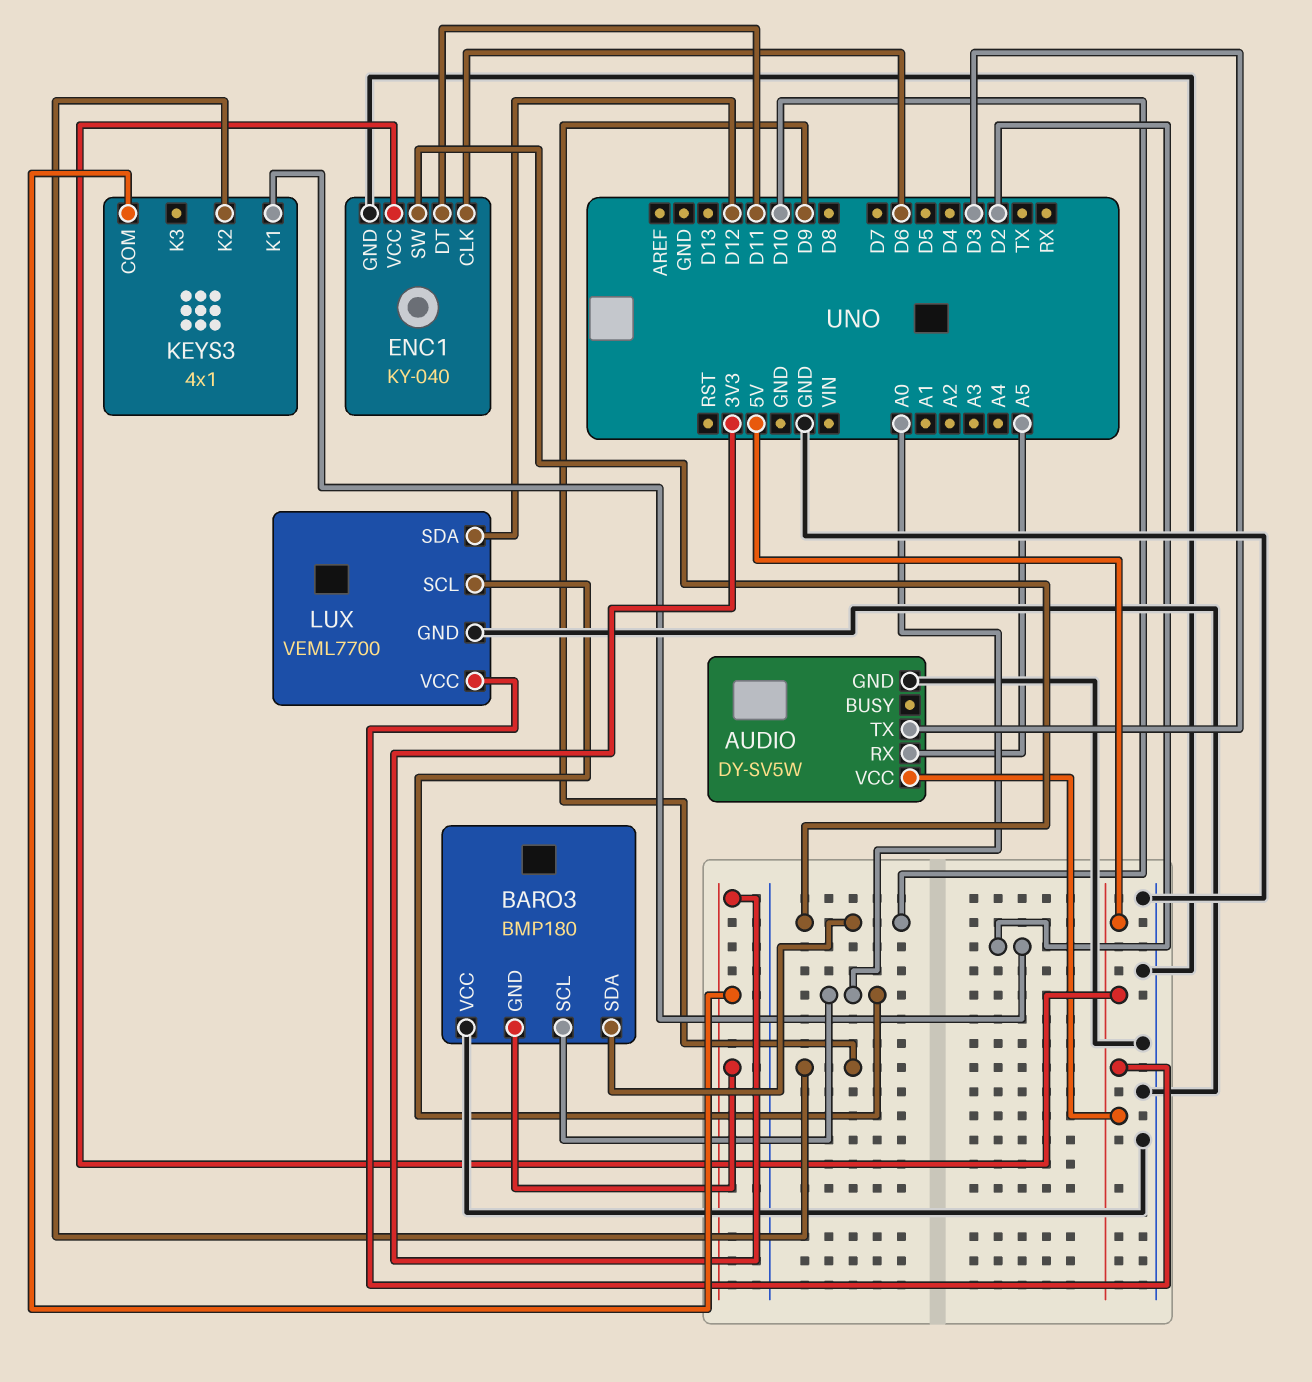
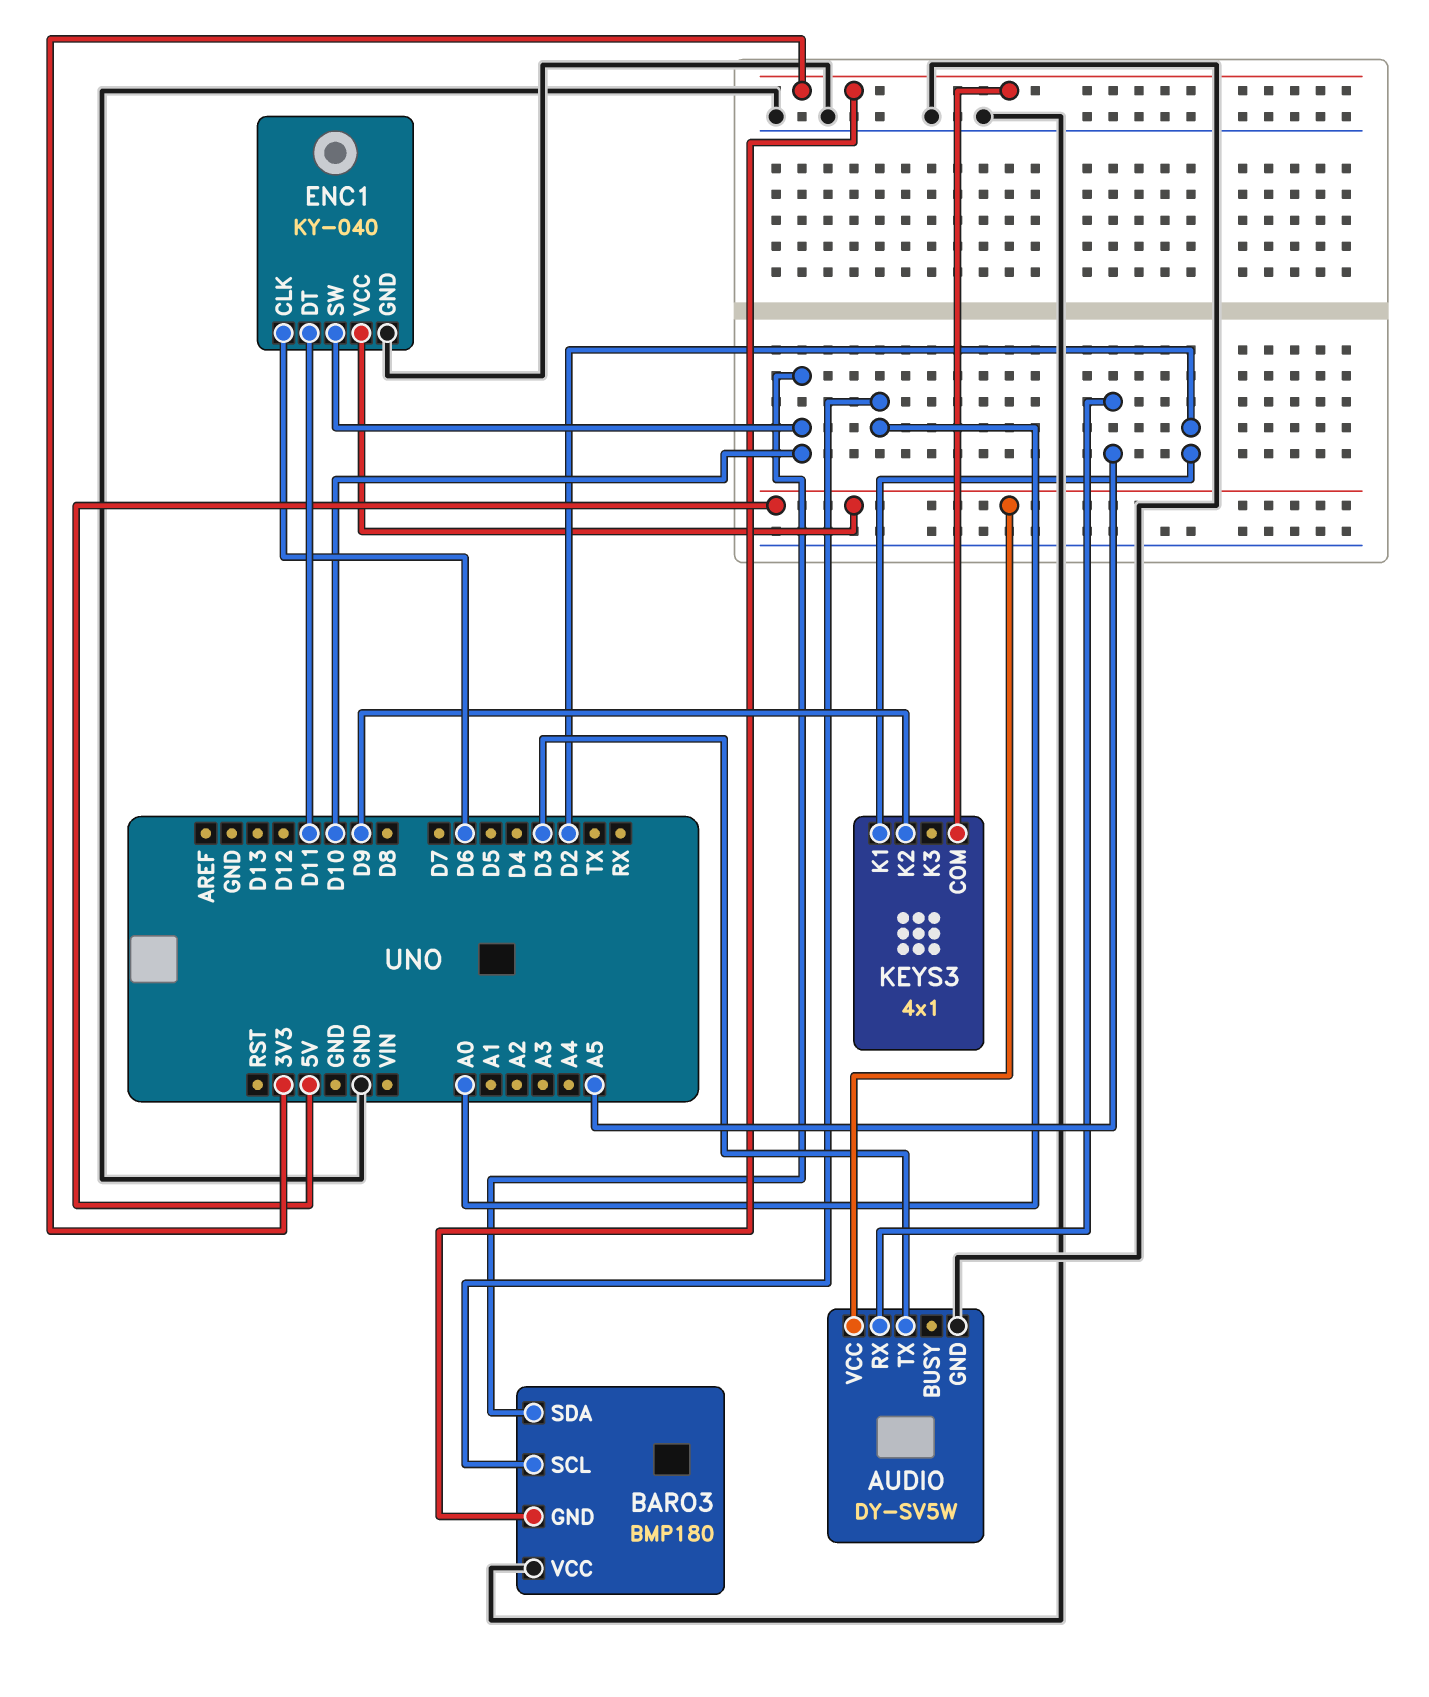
LUX: VEML7700 -> none
LUX pin GND: GND -> none
LUX pin SCL: A0 -> none
LUX pin SDA: D12 -> none
LUX pin VCC: 5V -> none

